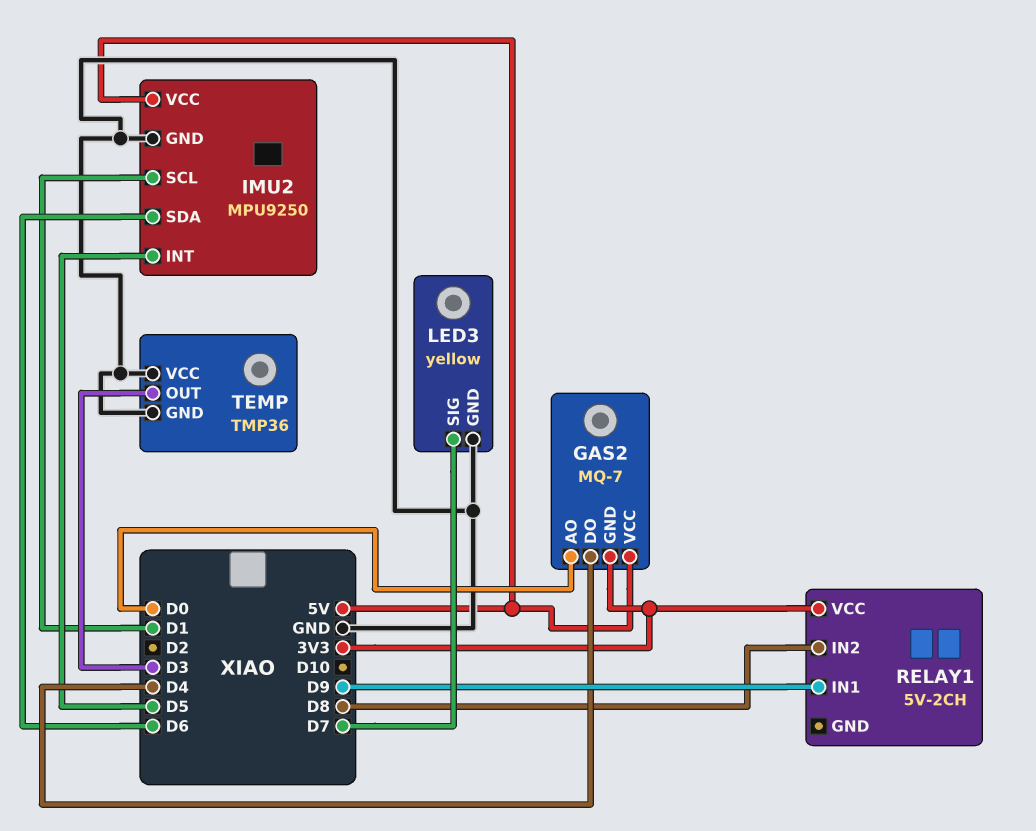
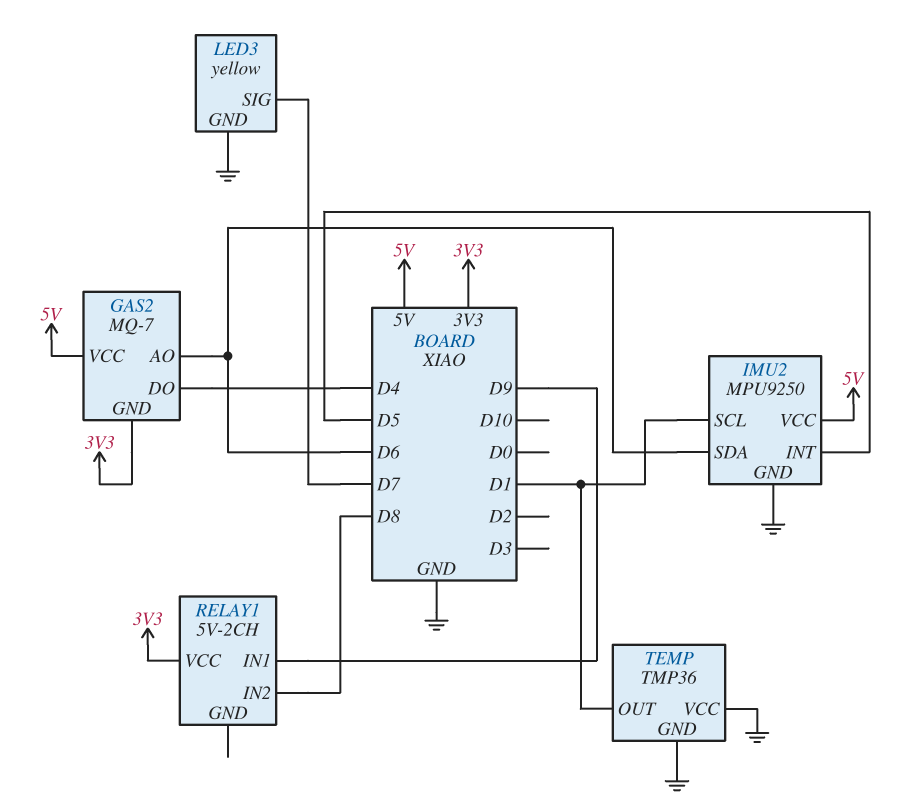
GAS2 pin AO: D0 -> D6
TEMP pin OUT: D3 -> D1

